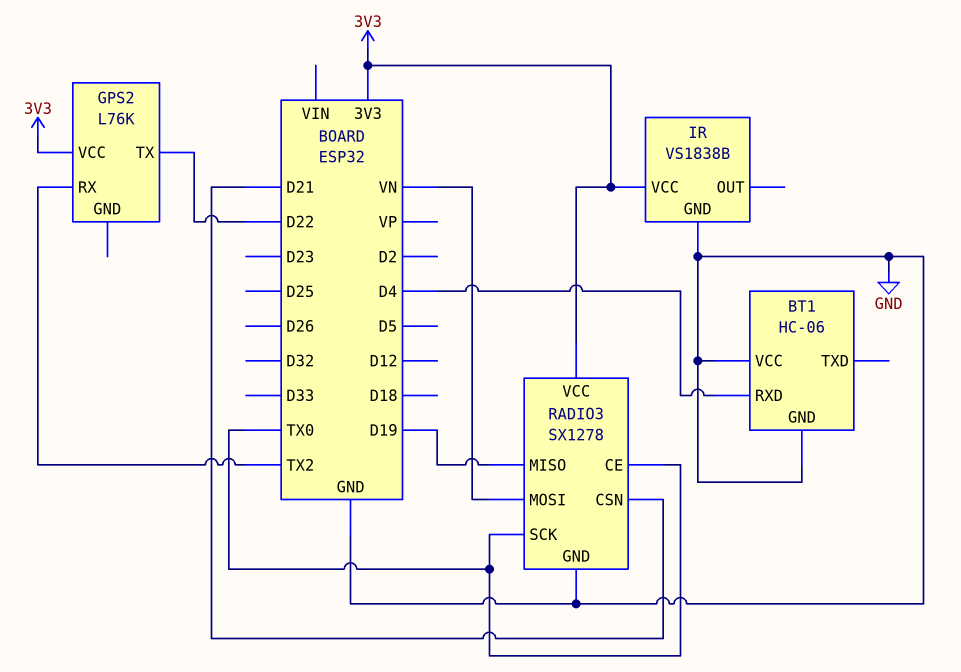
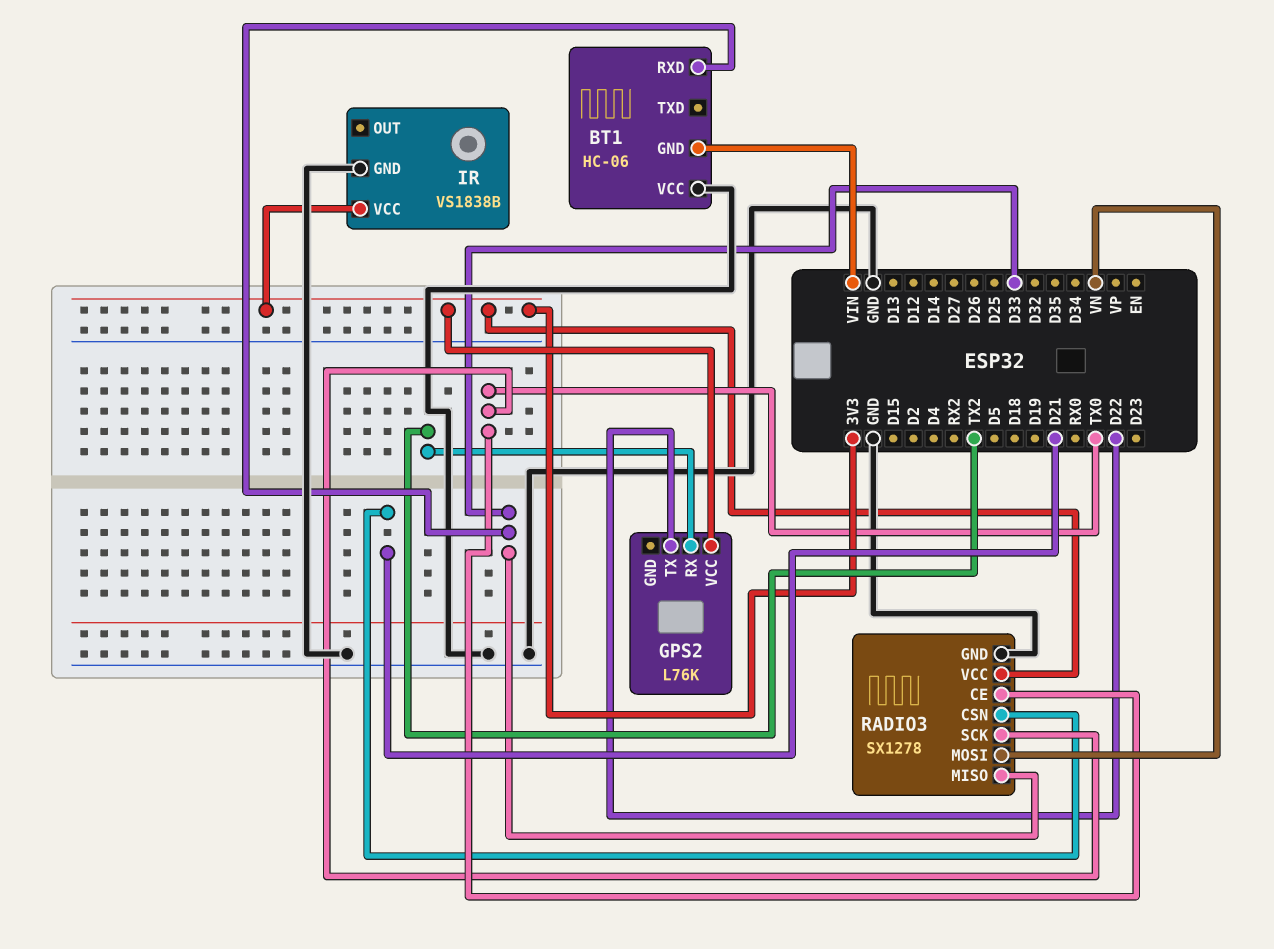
BT1 pin GND: GND -> VIN
BT1 pin RXD: D4 -> D33
RADIO3 pin MISO: D19 -> D33

